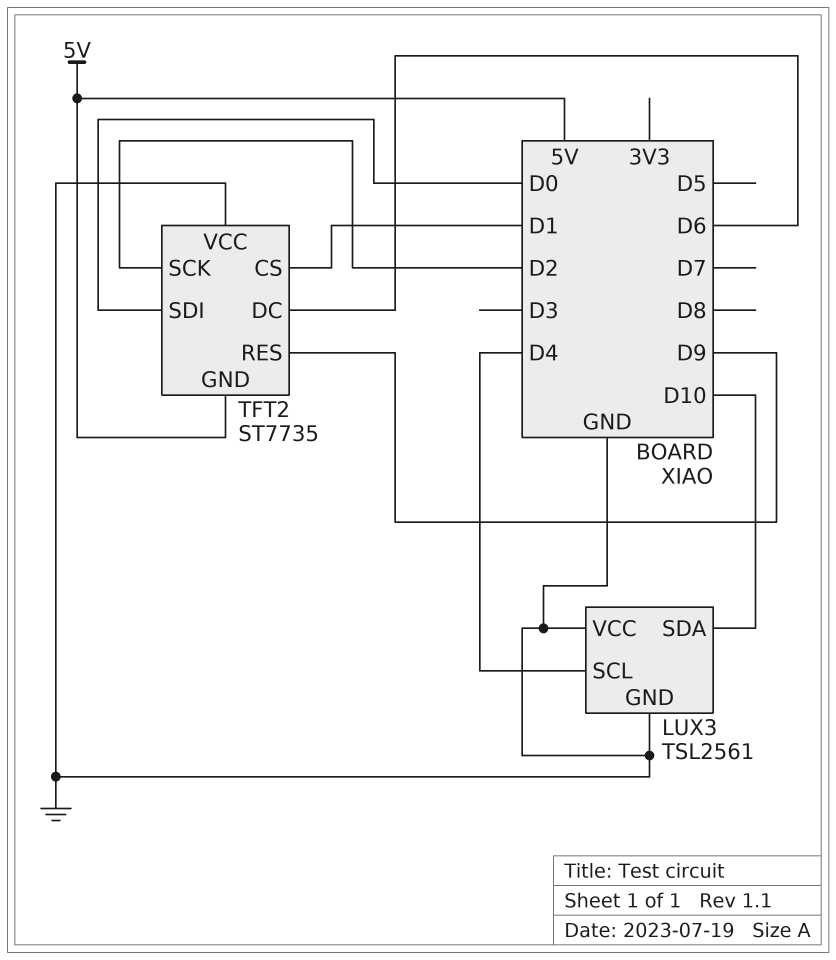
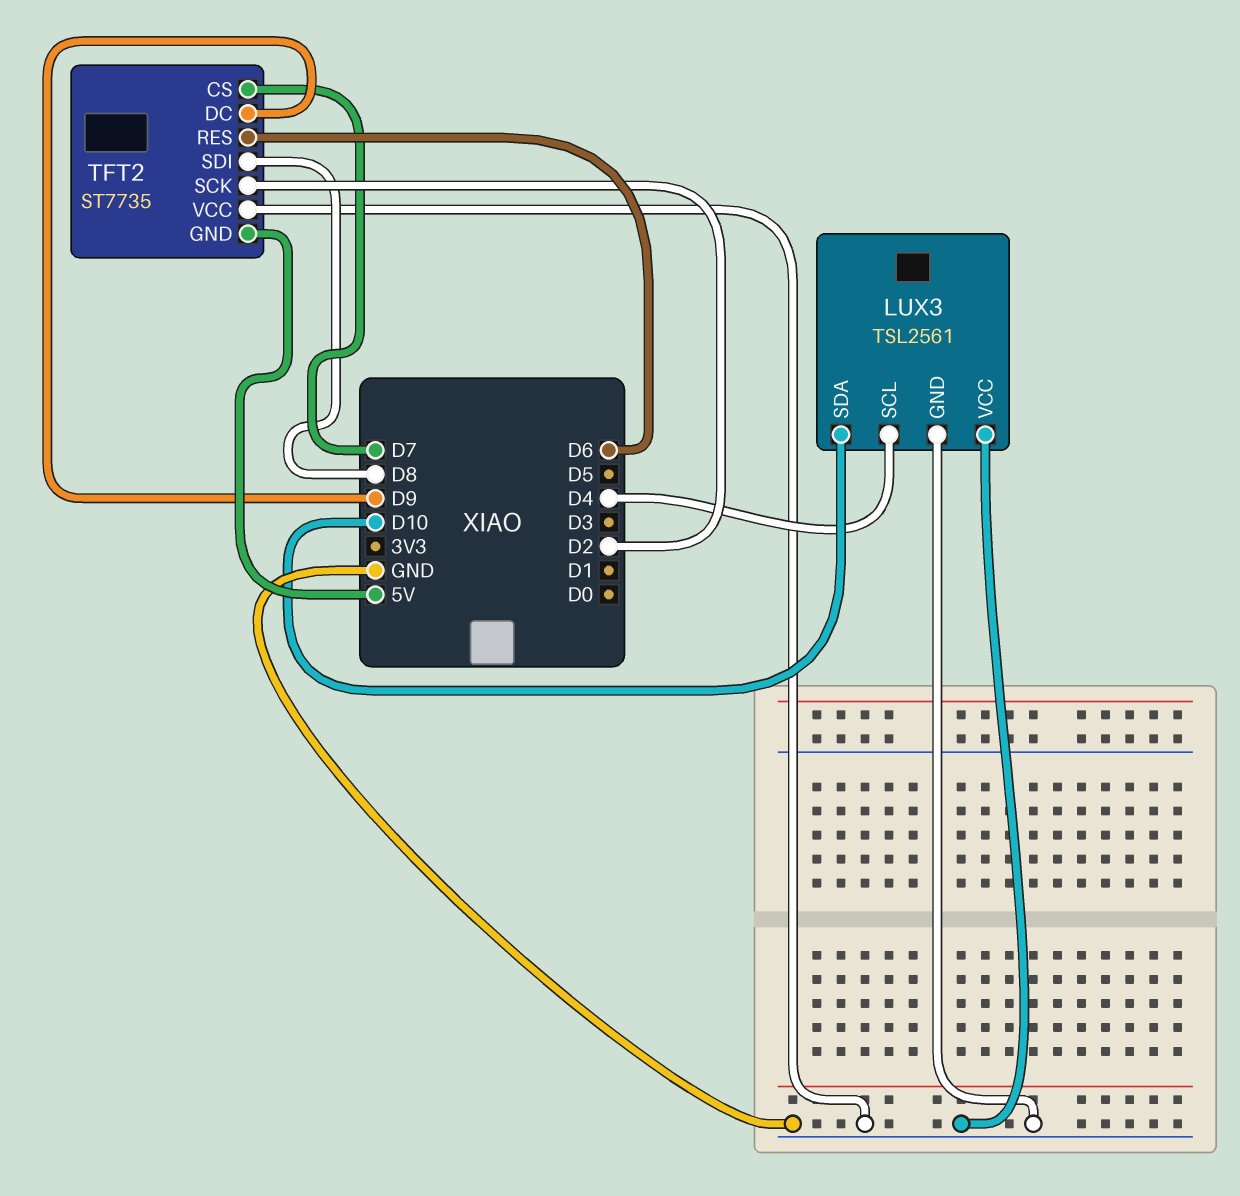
TFT2 pin CS: D1 -> D7
TFT2 pin DC: D6 -> D9
TFT2 pin RES: D9 -> D6
TFT2 pin SDI: D0 -> D8

